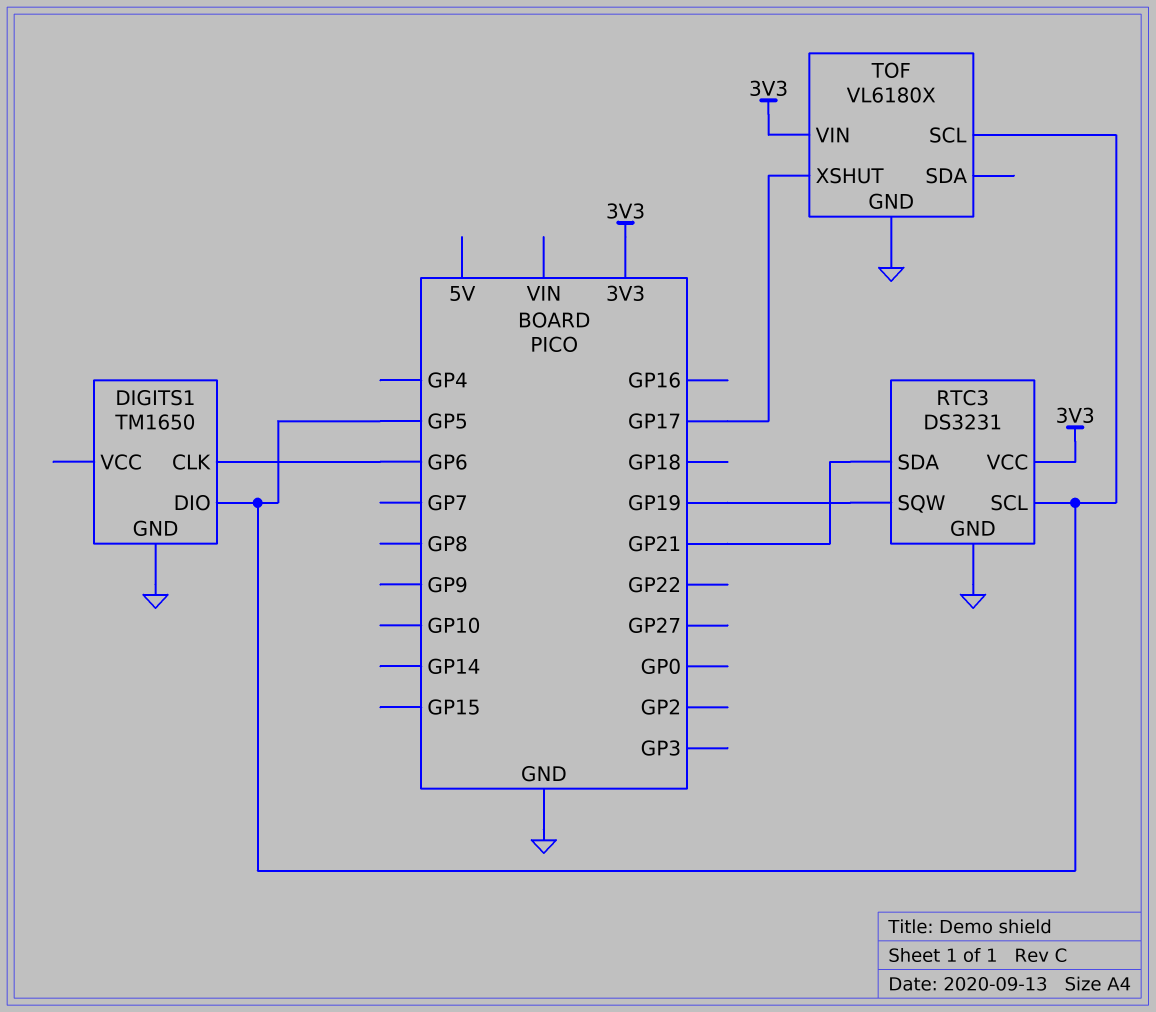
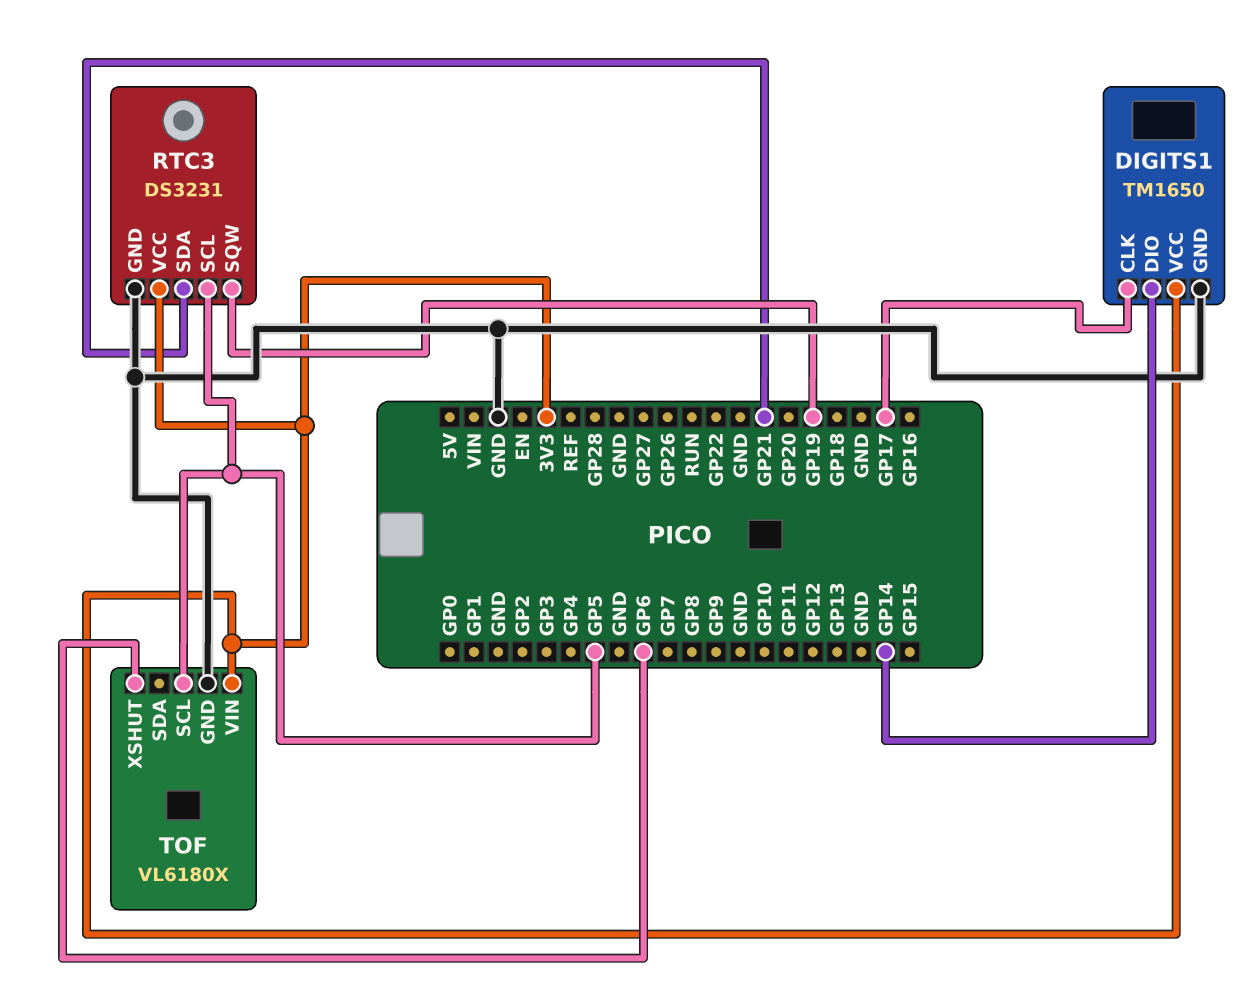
DIGITS1 pin CLK: GP6 -> GP17
DIGITS1 pin DIO: GP5 -> GP14
DIGITS1 pin VCC: none -> 3V3
TOF pin XSHUT: GP17 -> GP6

